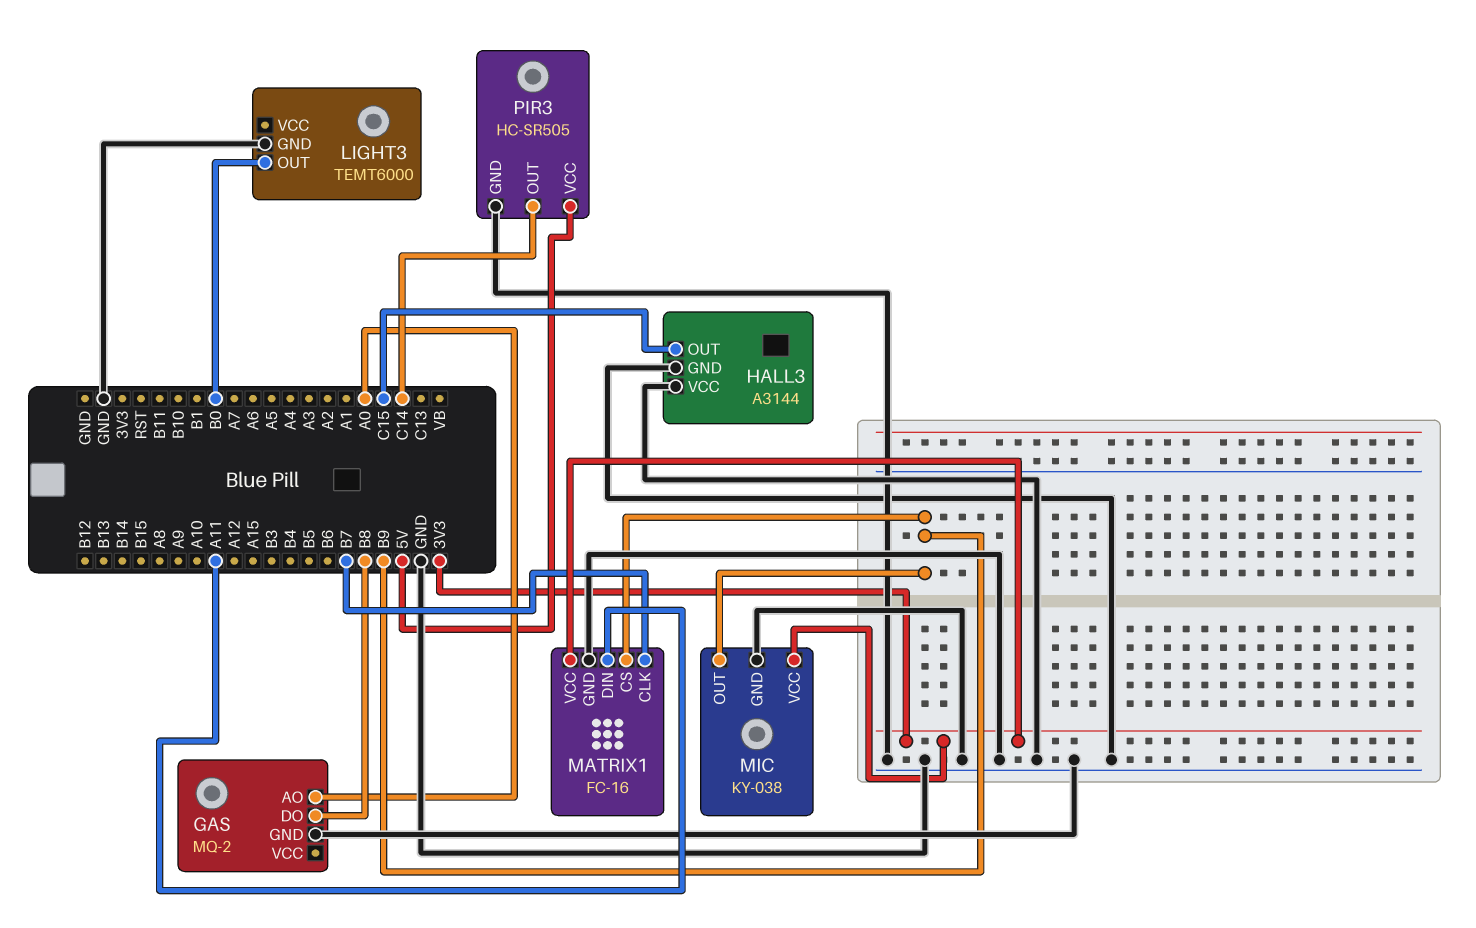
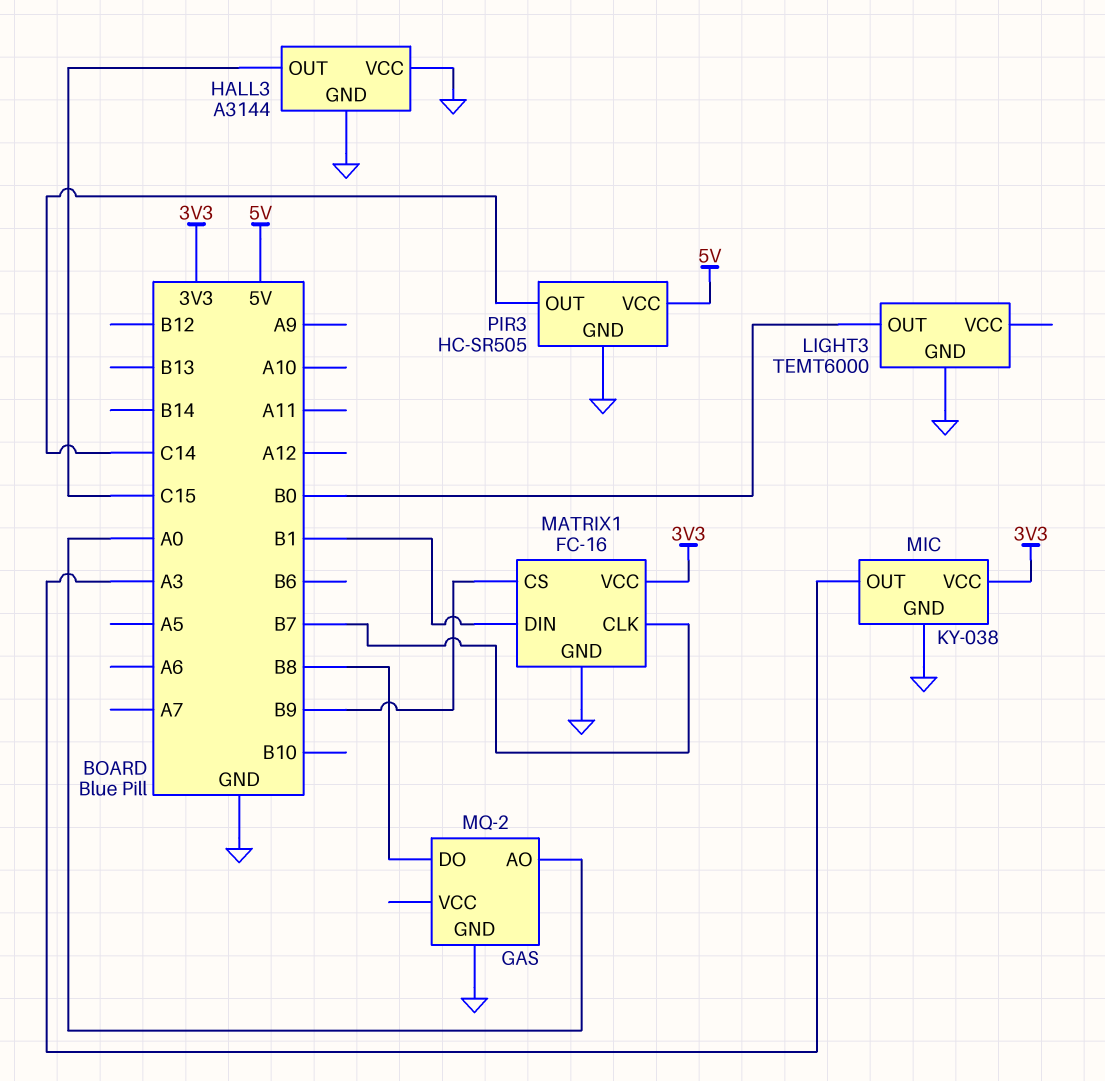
MATRIX1 pin DIN: A11 -> B1
MIC pin OUT: B9 -> A3

